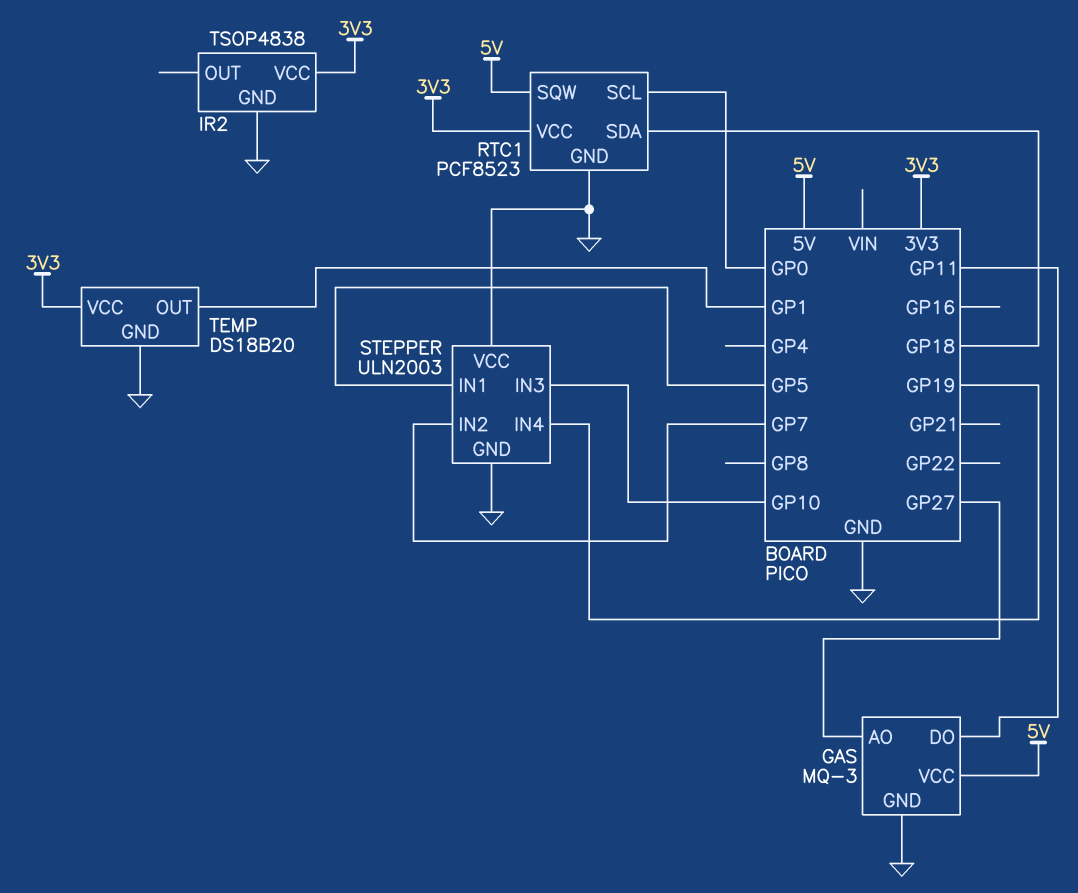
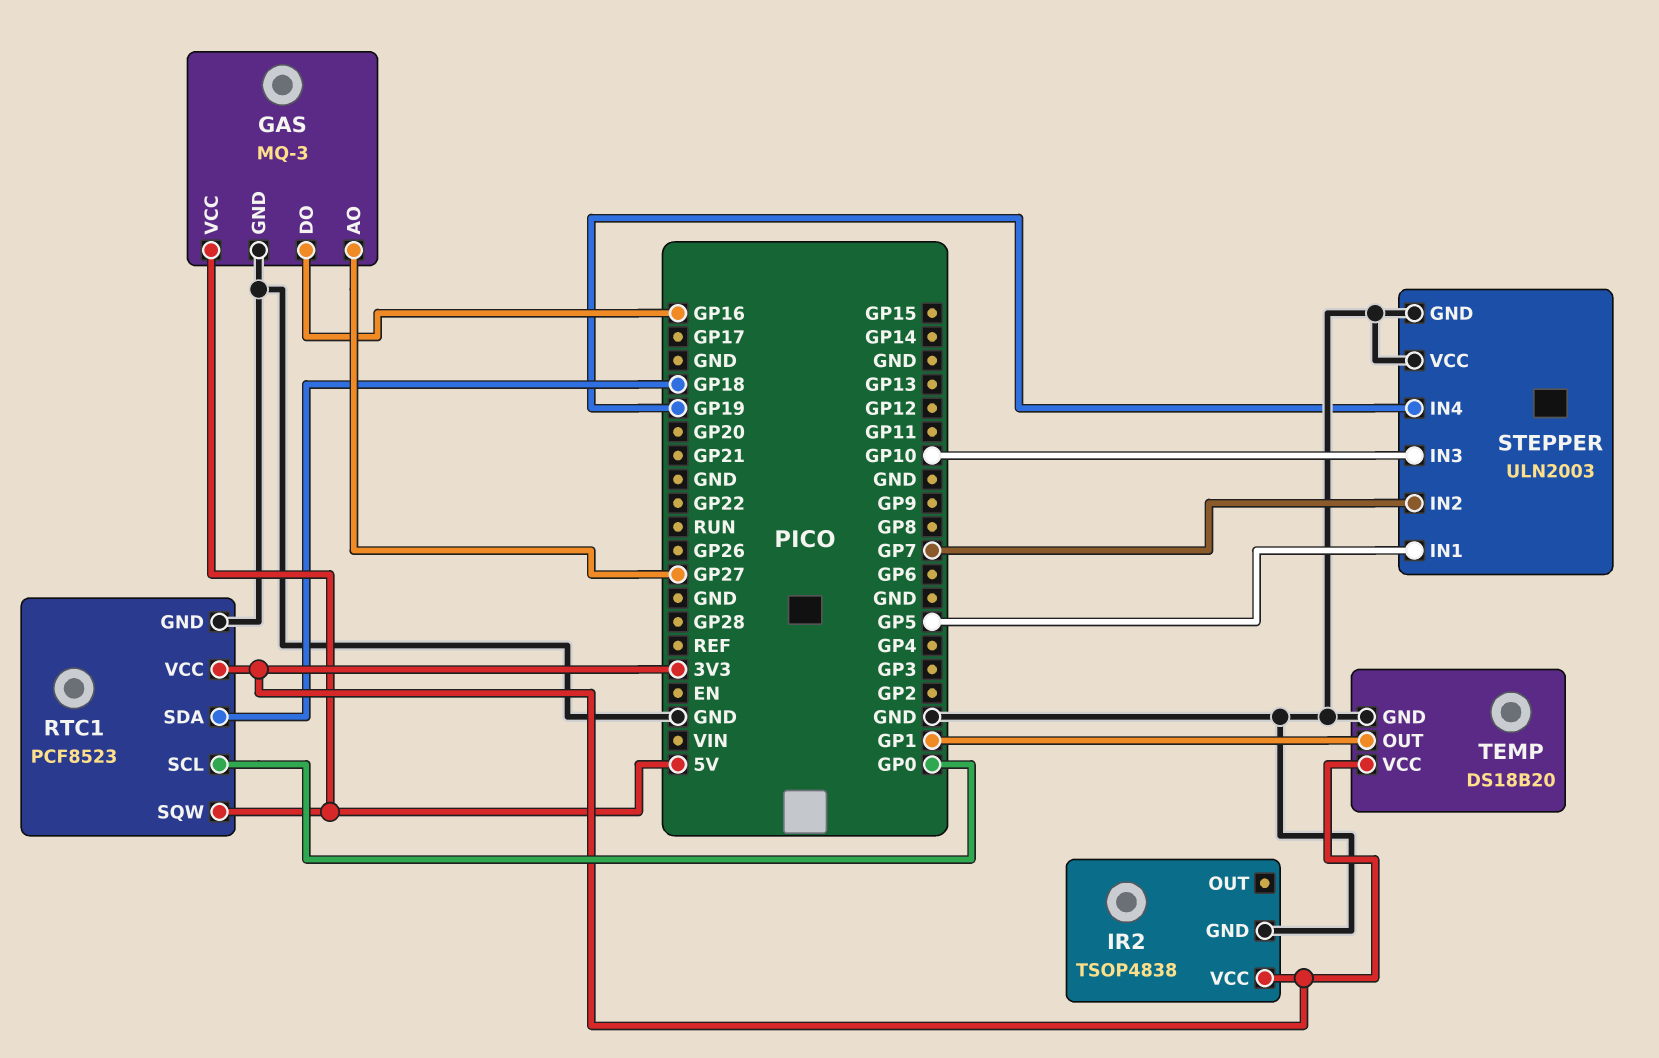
GAS pin DO: GP11 -> GP16

